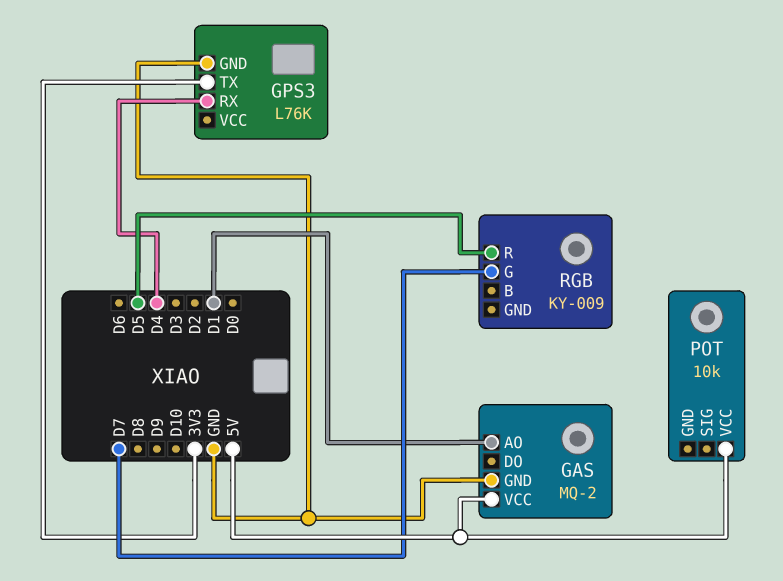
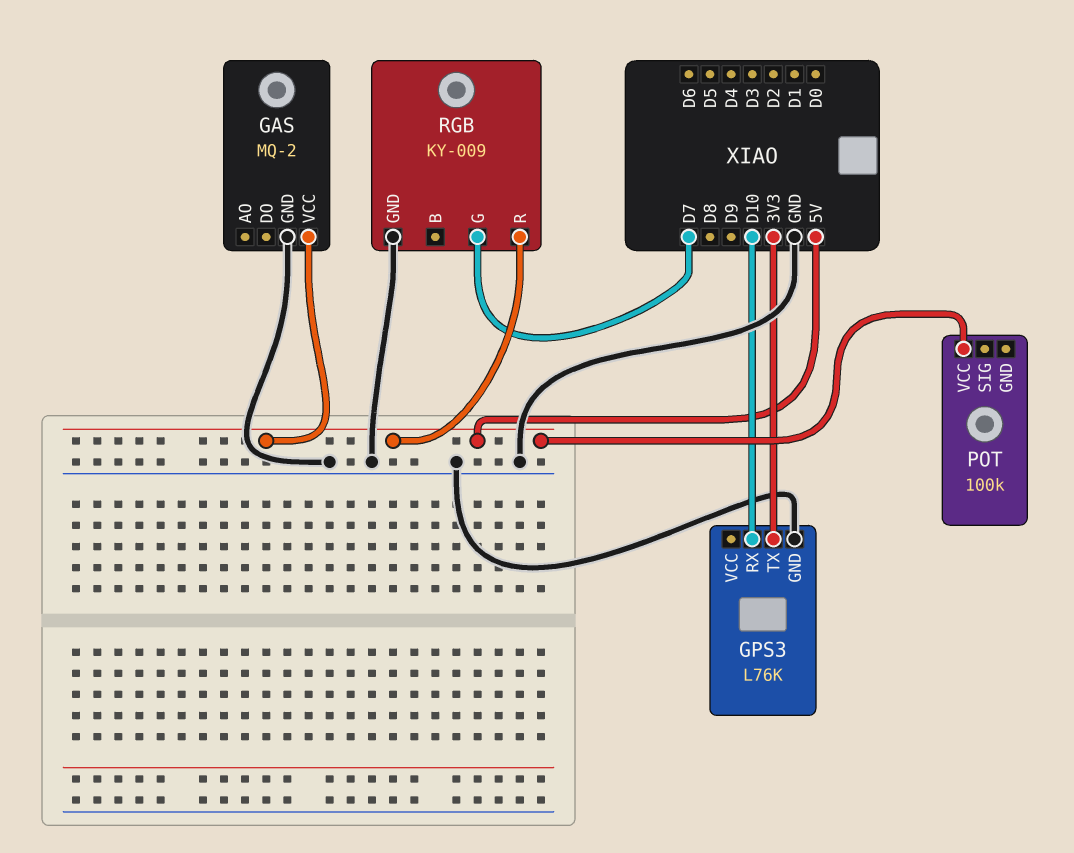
GAS pin AO: D1 -> none
GPS3 pin RX: D4 -> D10
POT: 10k -> 100k
RGB pin GND: none -> GND
RGB pin R: D5 -> 5V

